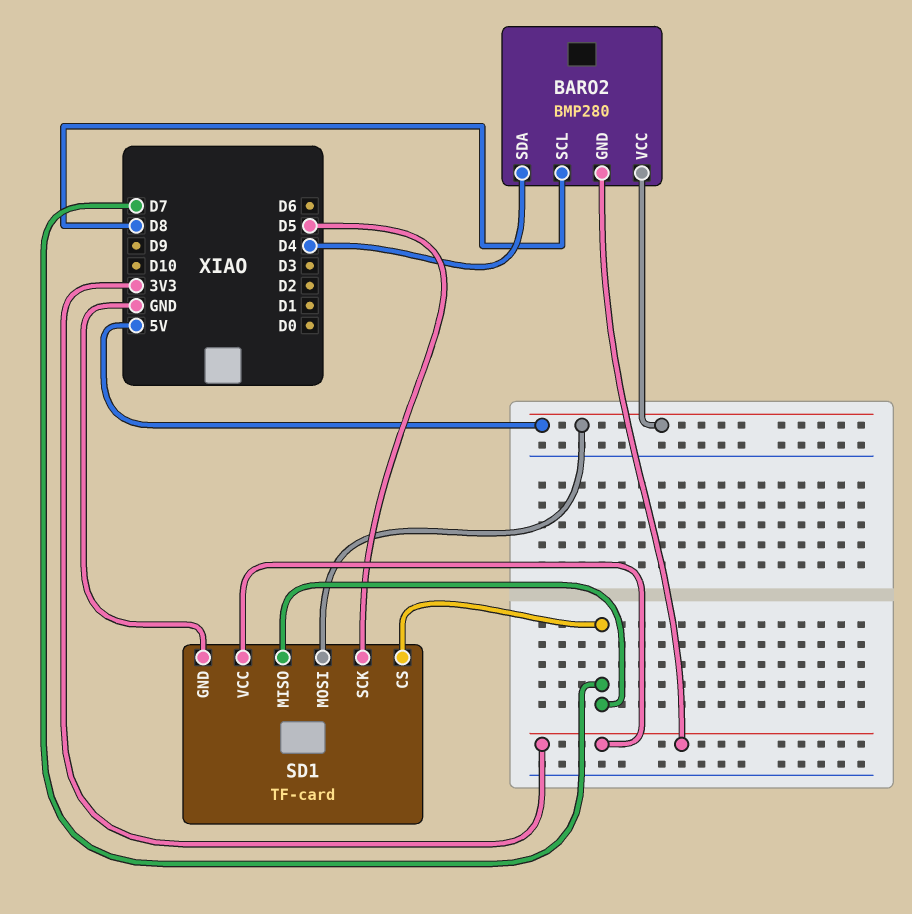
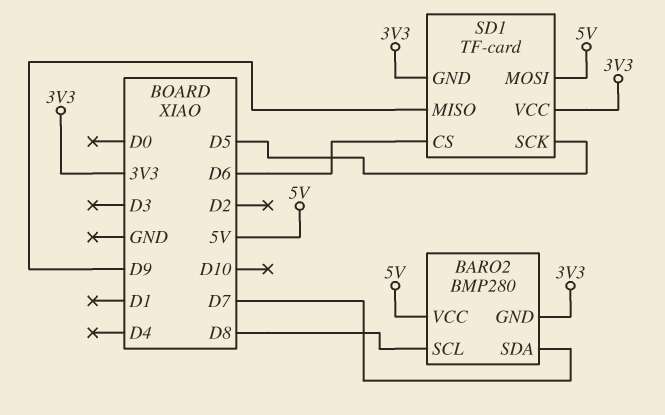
BARO2 pin SDA: D4 -> D7
SD1 pin CS: D7 -> D6
SD1 pin GND: GND -> 3V3
SD1 pin MISO: D7 -> D9

